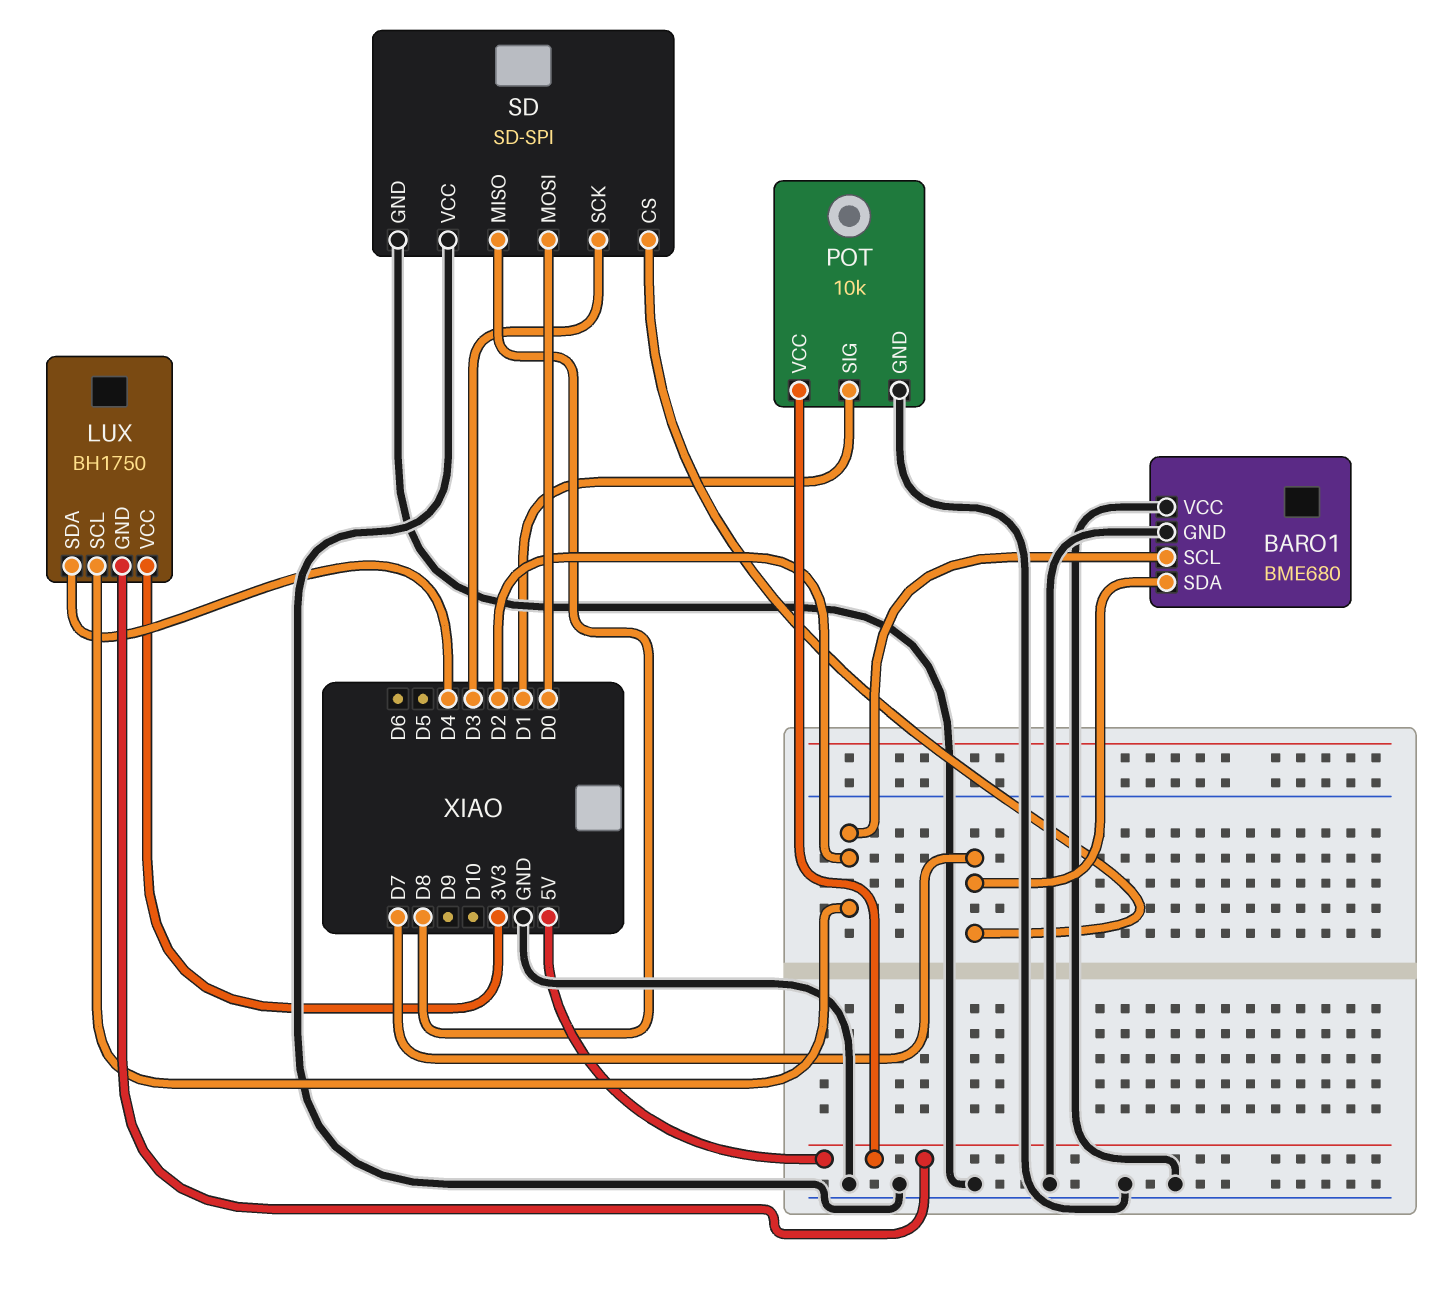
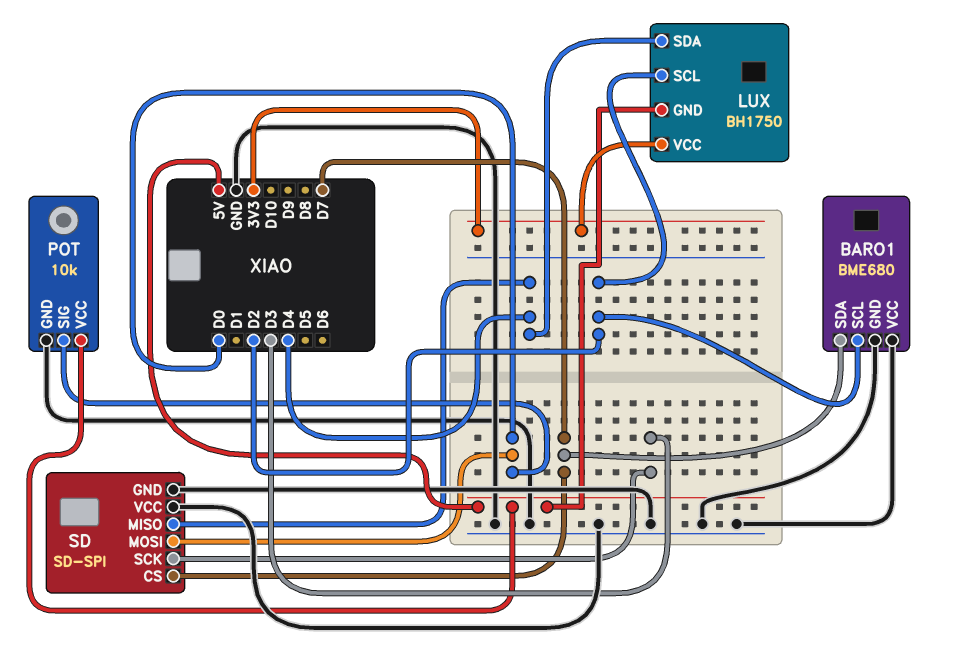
POT pin SIG: D1 -> D0
SD pin MISO: D8 -> D4

